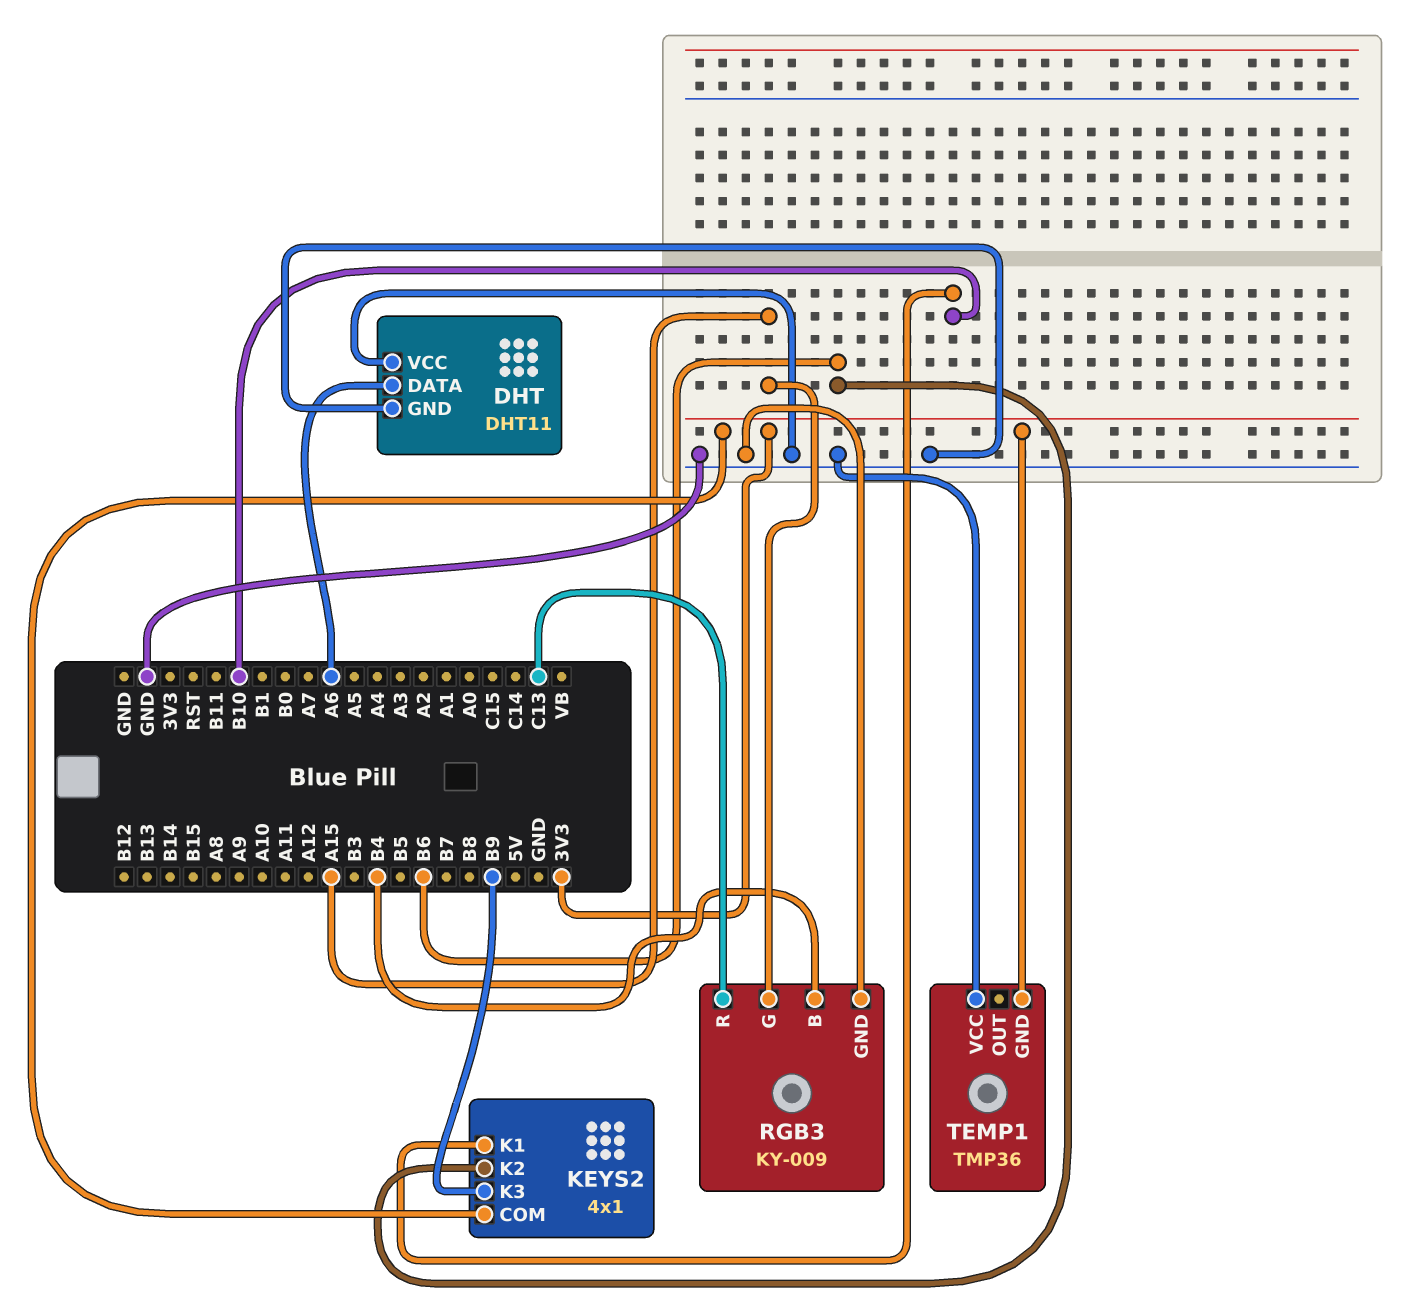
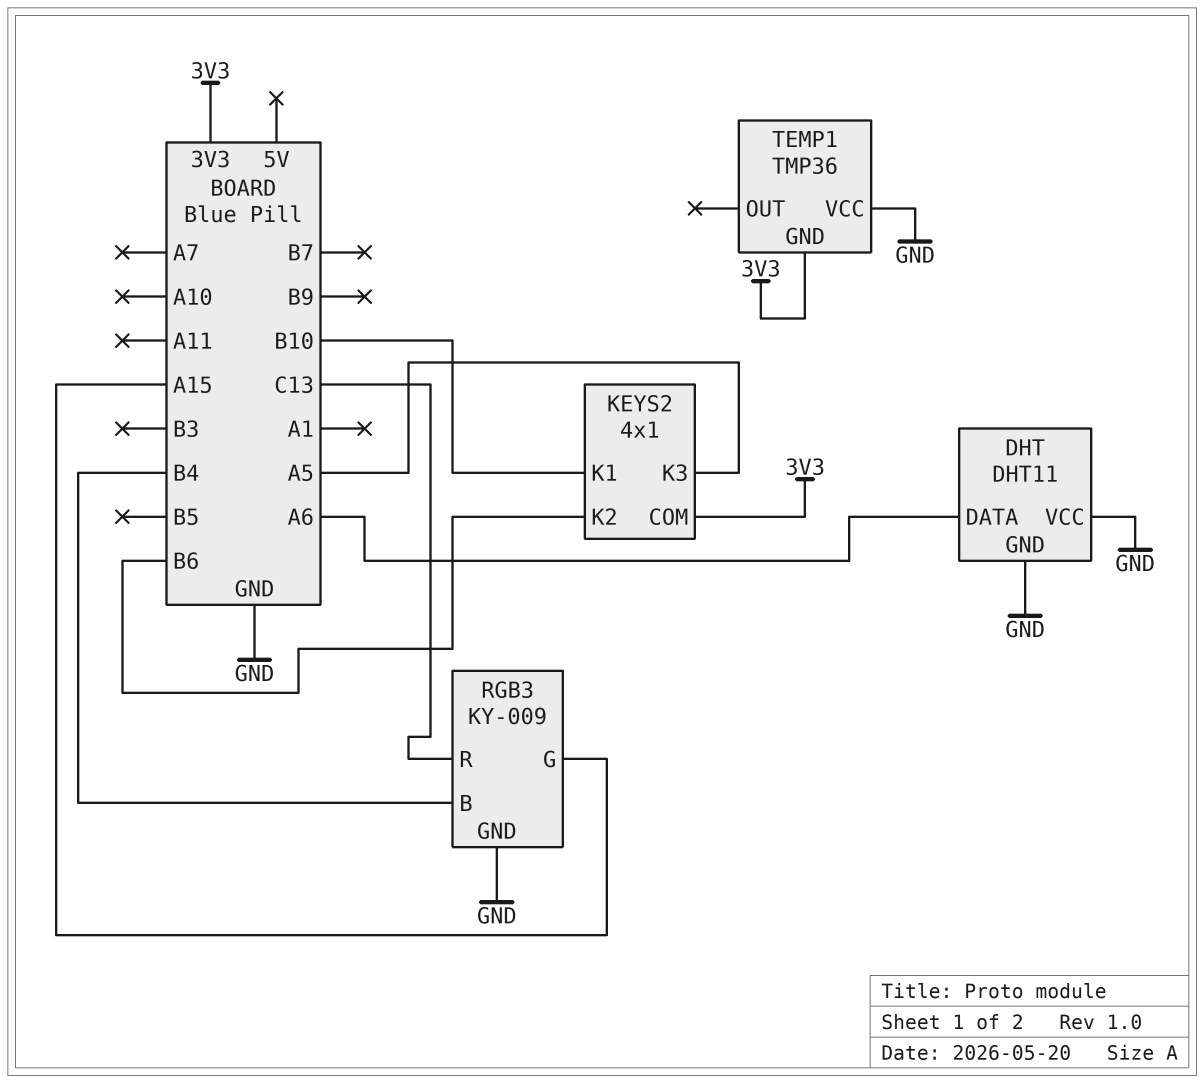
KEYS2 pin K3: B9 -> A5

